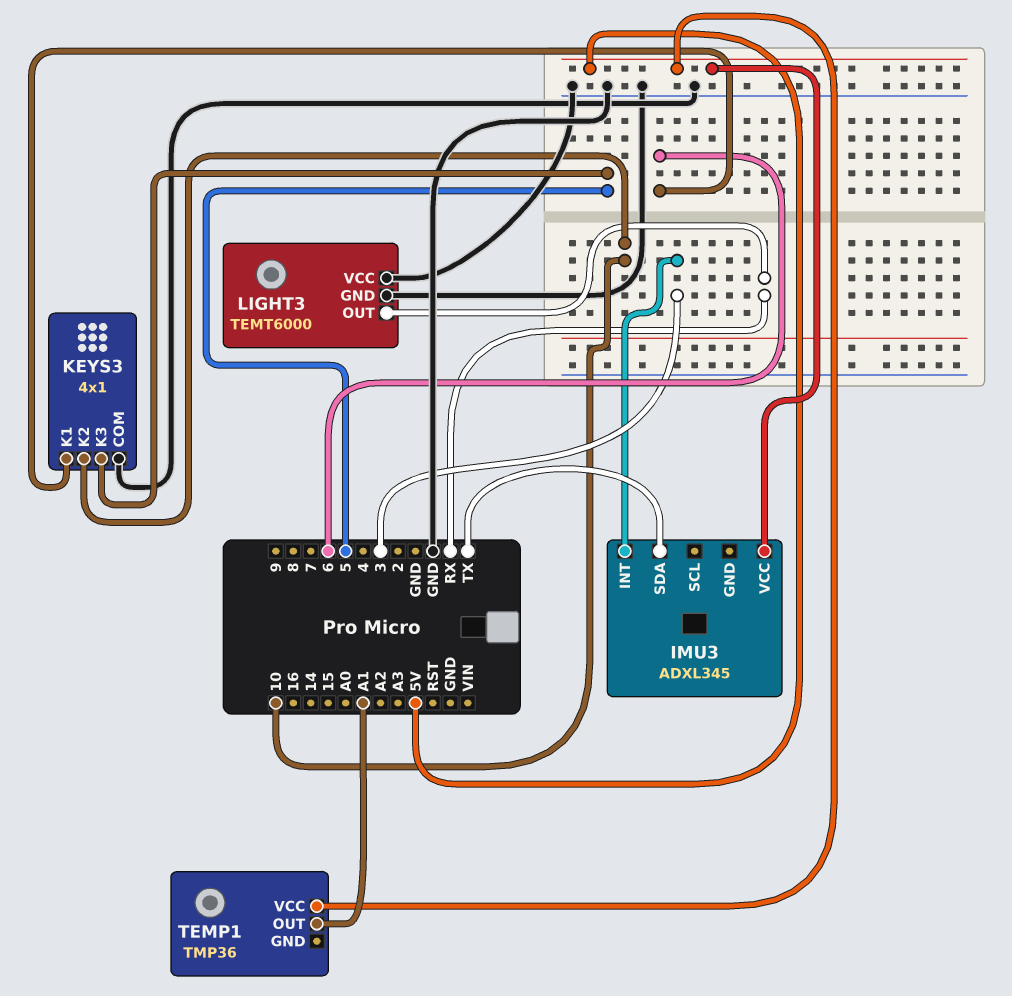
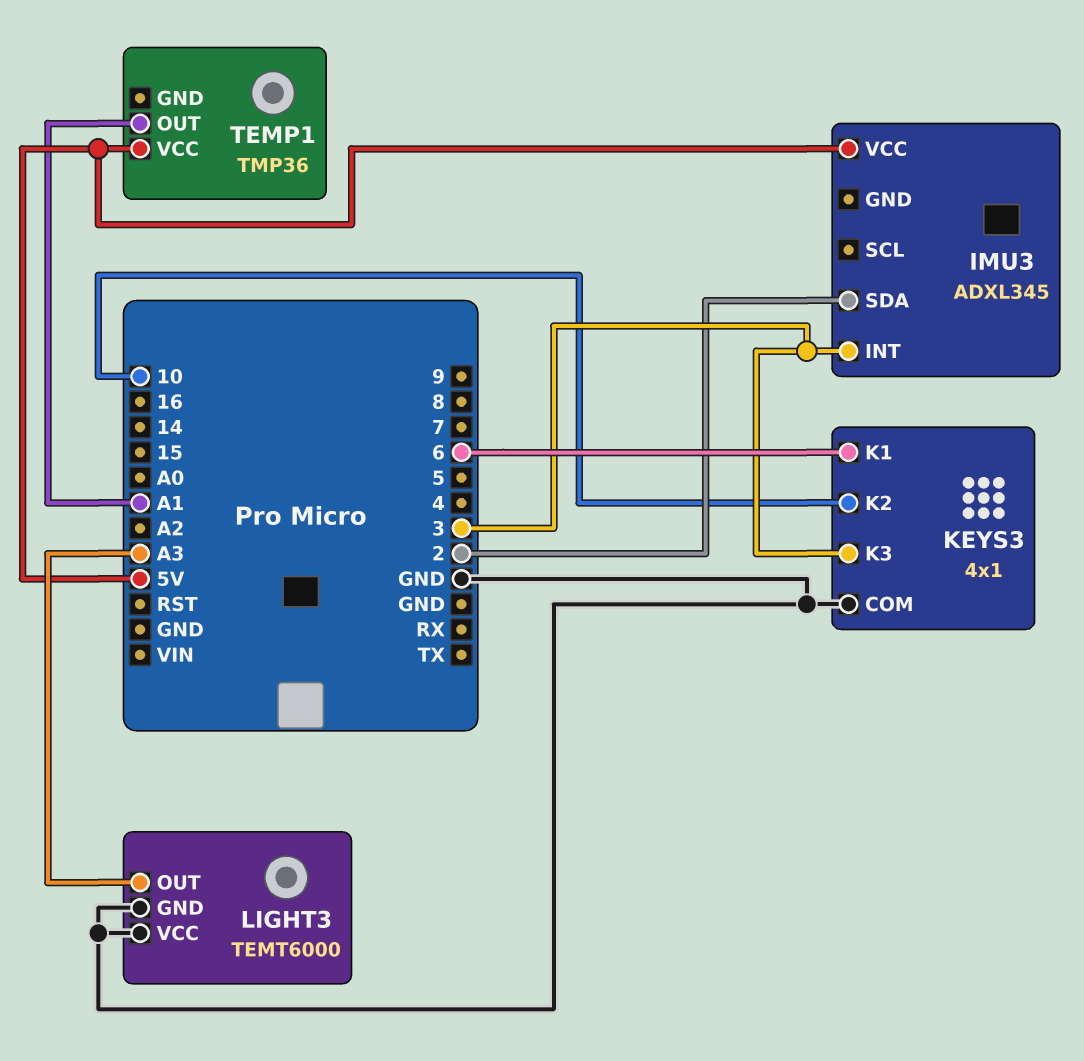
IMU3 pin SDA: TX -> 2
KEYS3 pin K3: 5 -> 3
LIGHT3 pin OUT: RX -> A3

